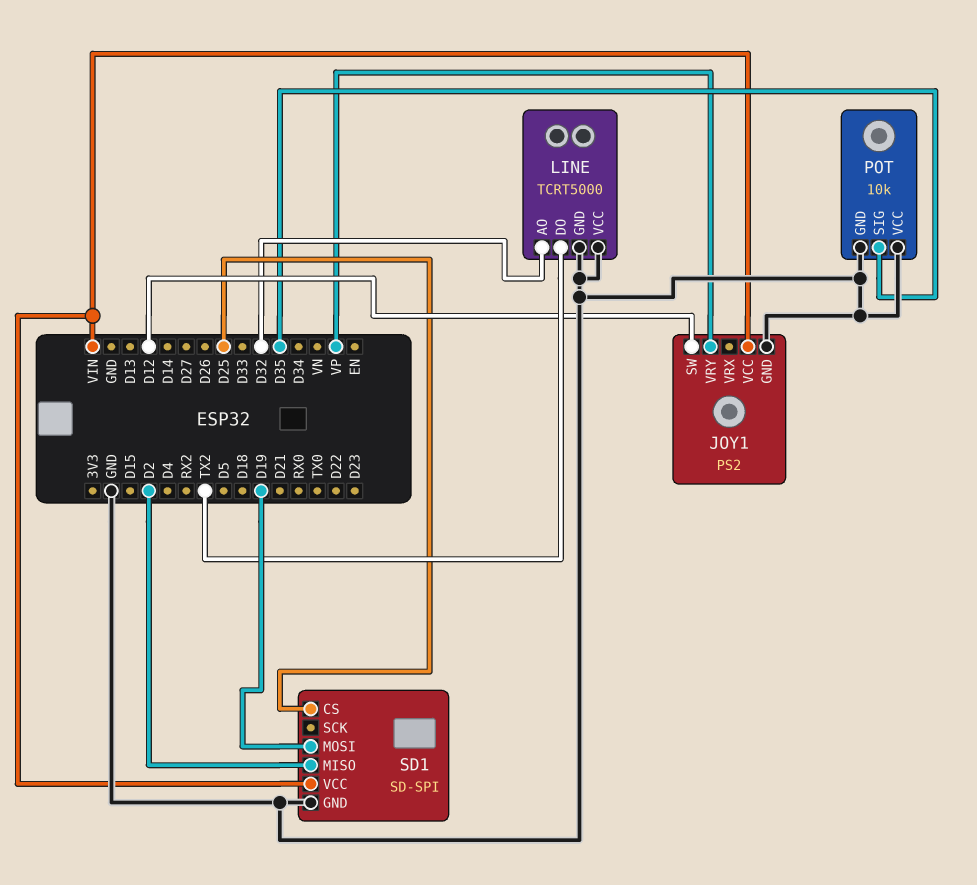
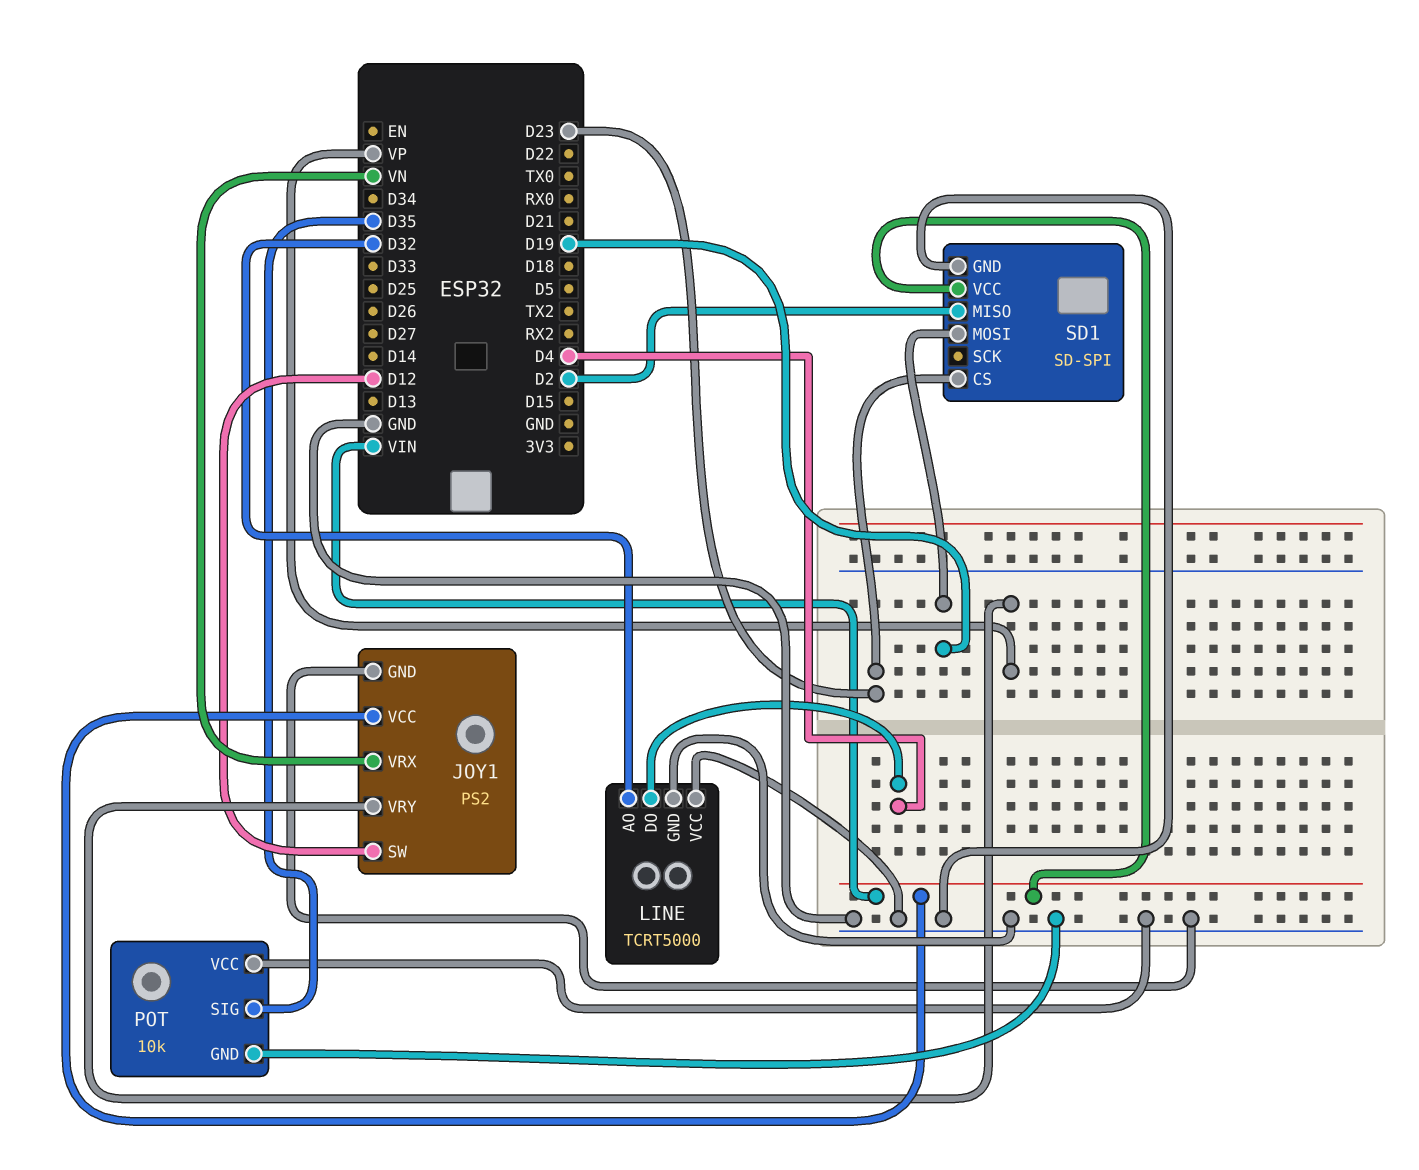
JOY1 pin VRX: none -> VN
LINE pin DO: TX2 -> D4
SD1 pin CS: D25 -> D23

